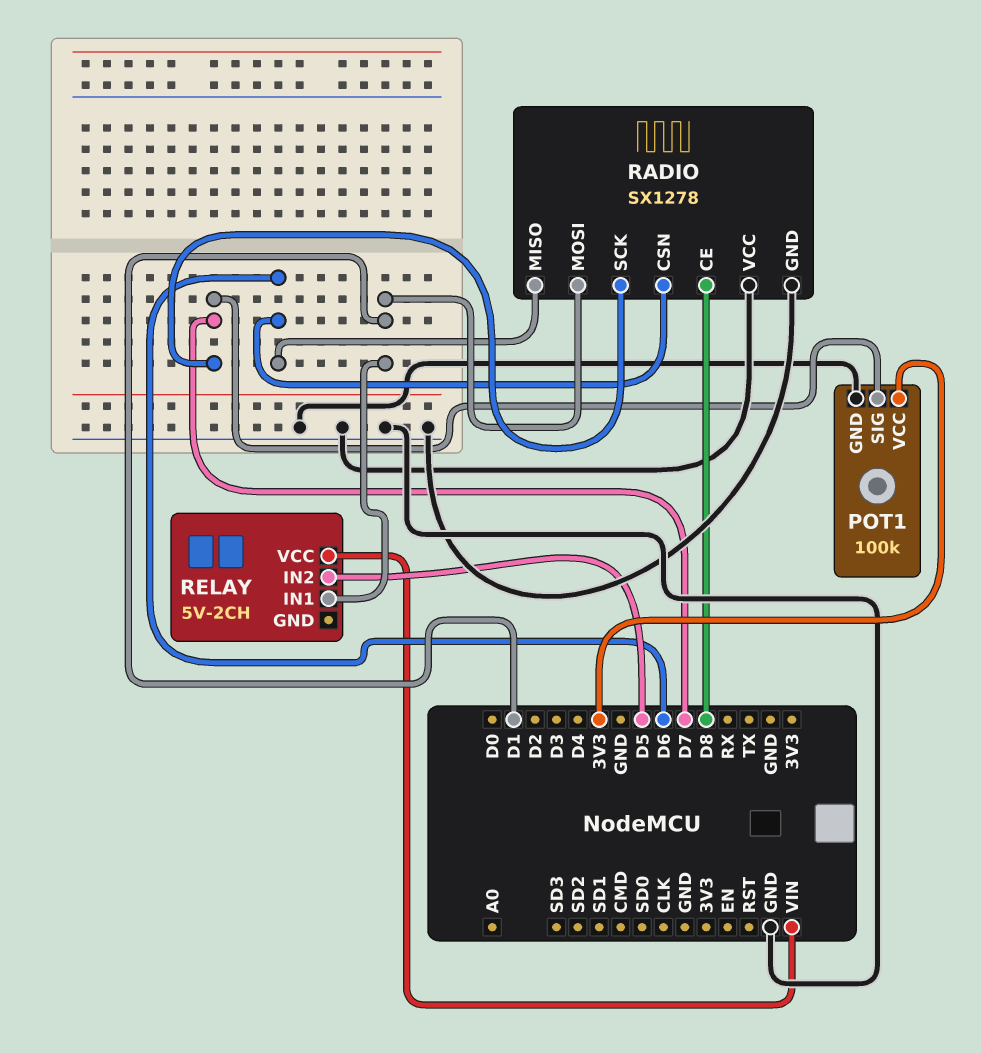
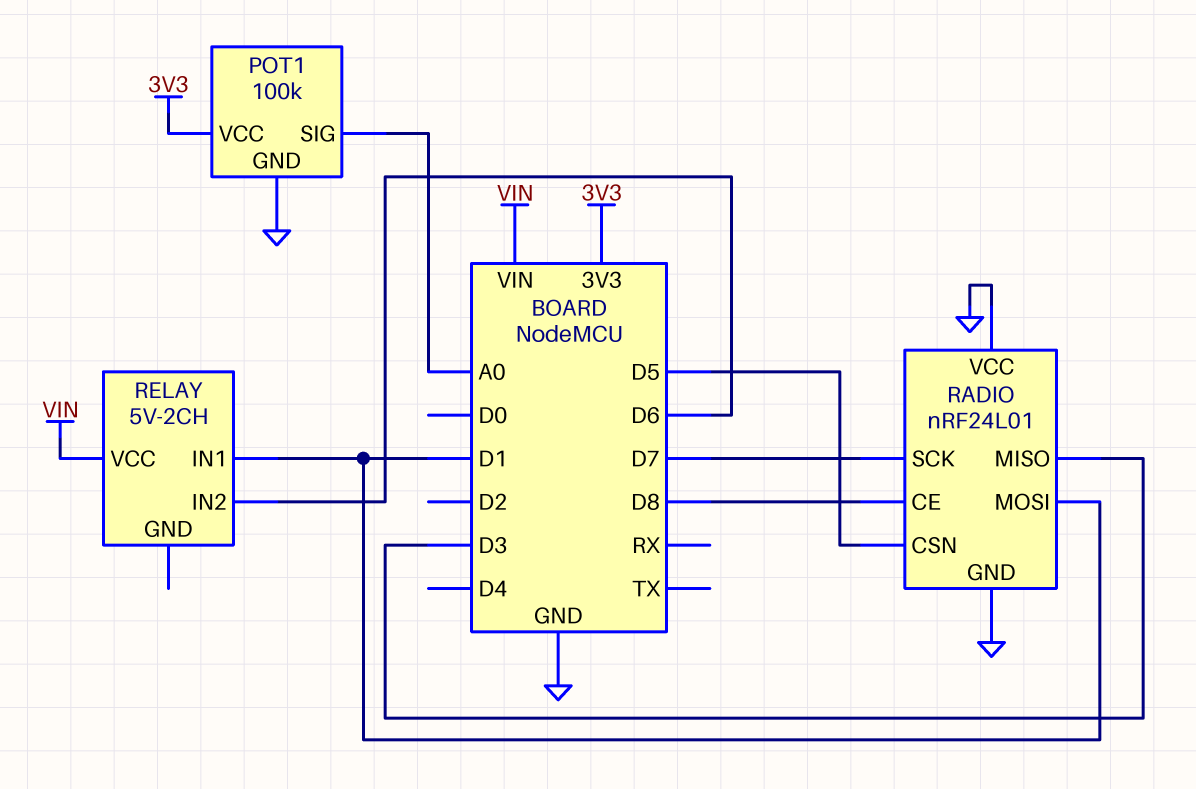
POT1 pin SIG: D7 -> A0
RADIO: SX1278 -> nRF24L01
RADIO pin CSN: D6 -> D5
RADIO pin MISO: D6 -> D3
RELAY pin IN2: D5 -> D6

